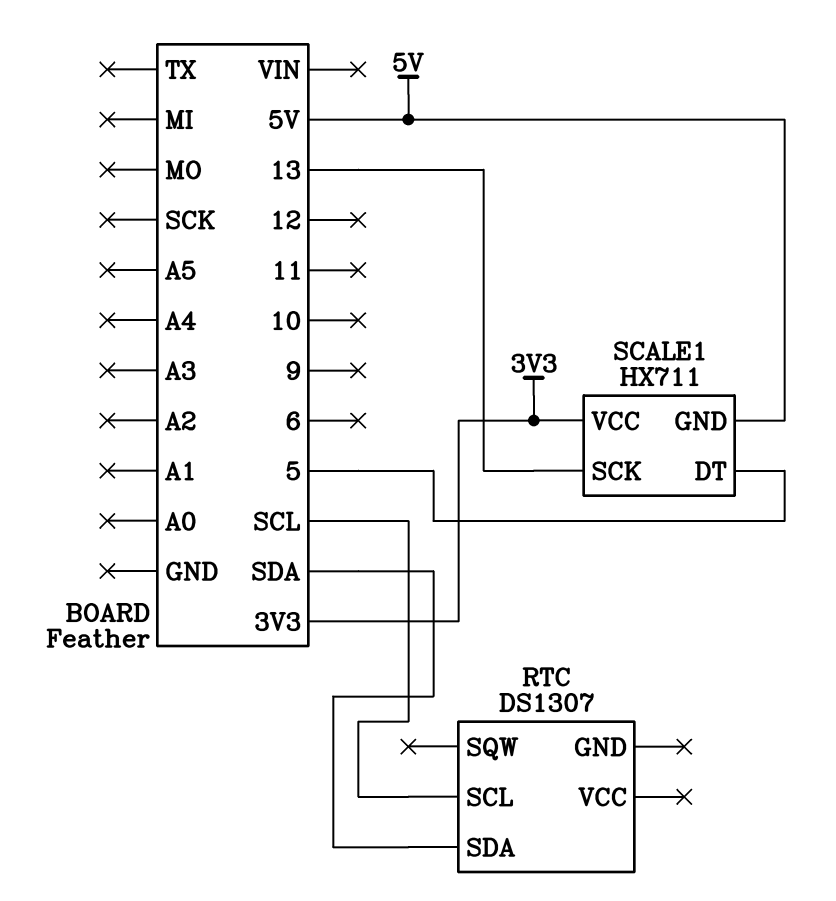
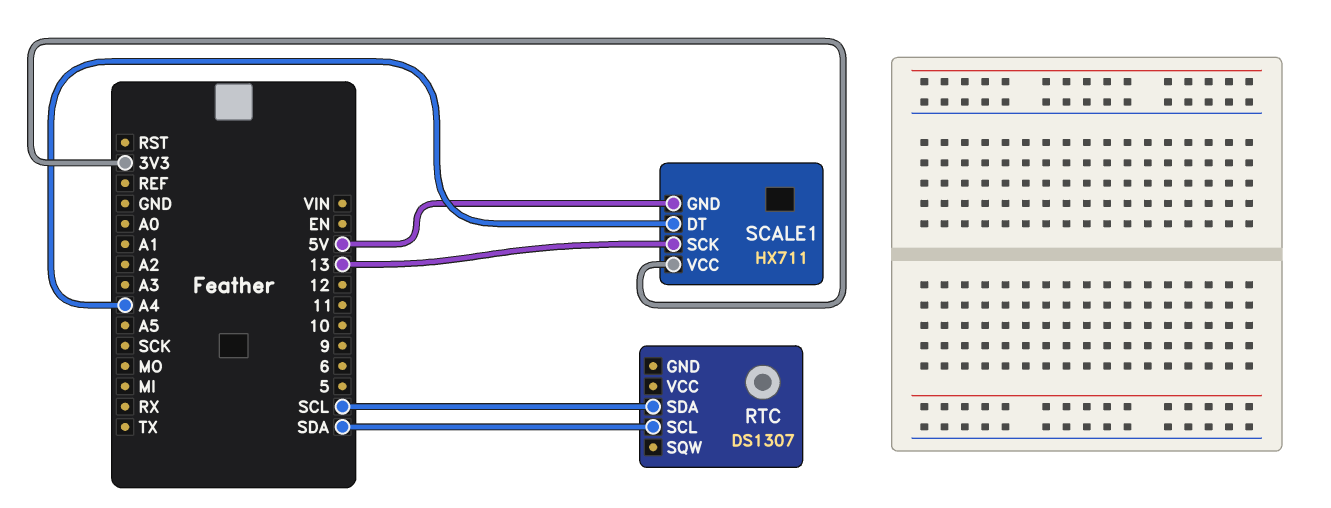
RTC pin SCL: SCL -> SDA
RTC pin SDA: SDA -> SCL
SCALE1 pin DT: 5 -> A4

